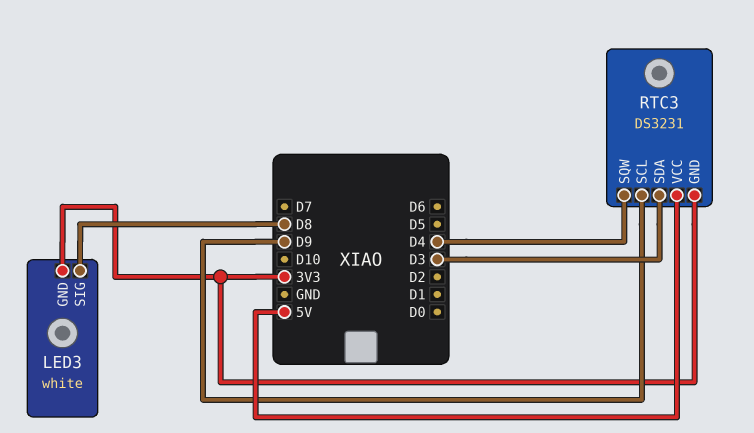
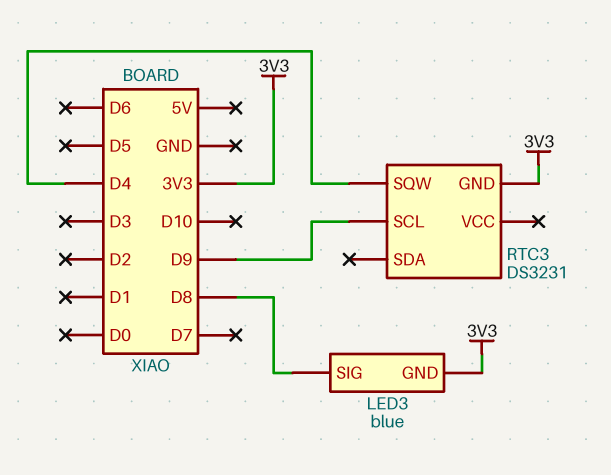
LED3: white -> blue
RTC3 pin SDA: D3 -> none
RTC3 pin VCC: 5V -> none

